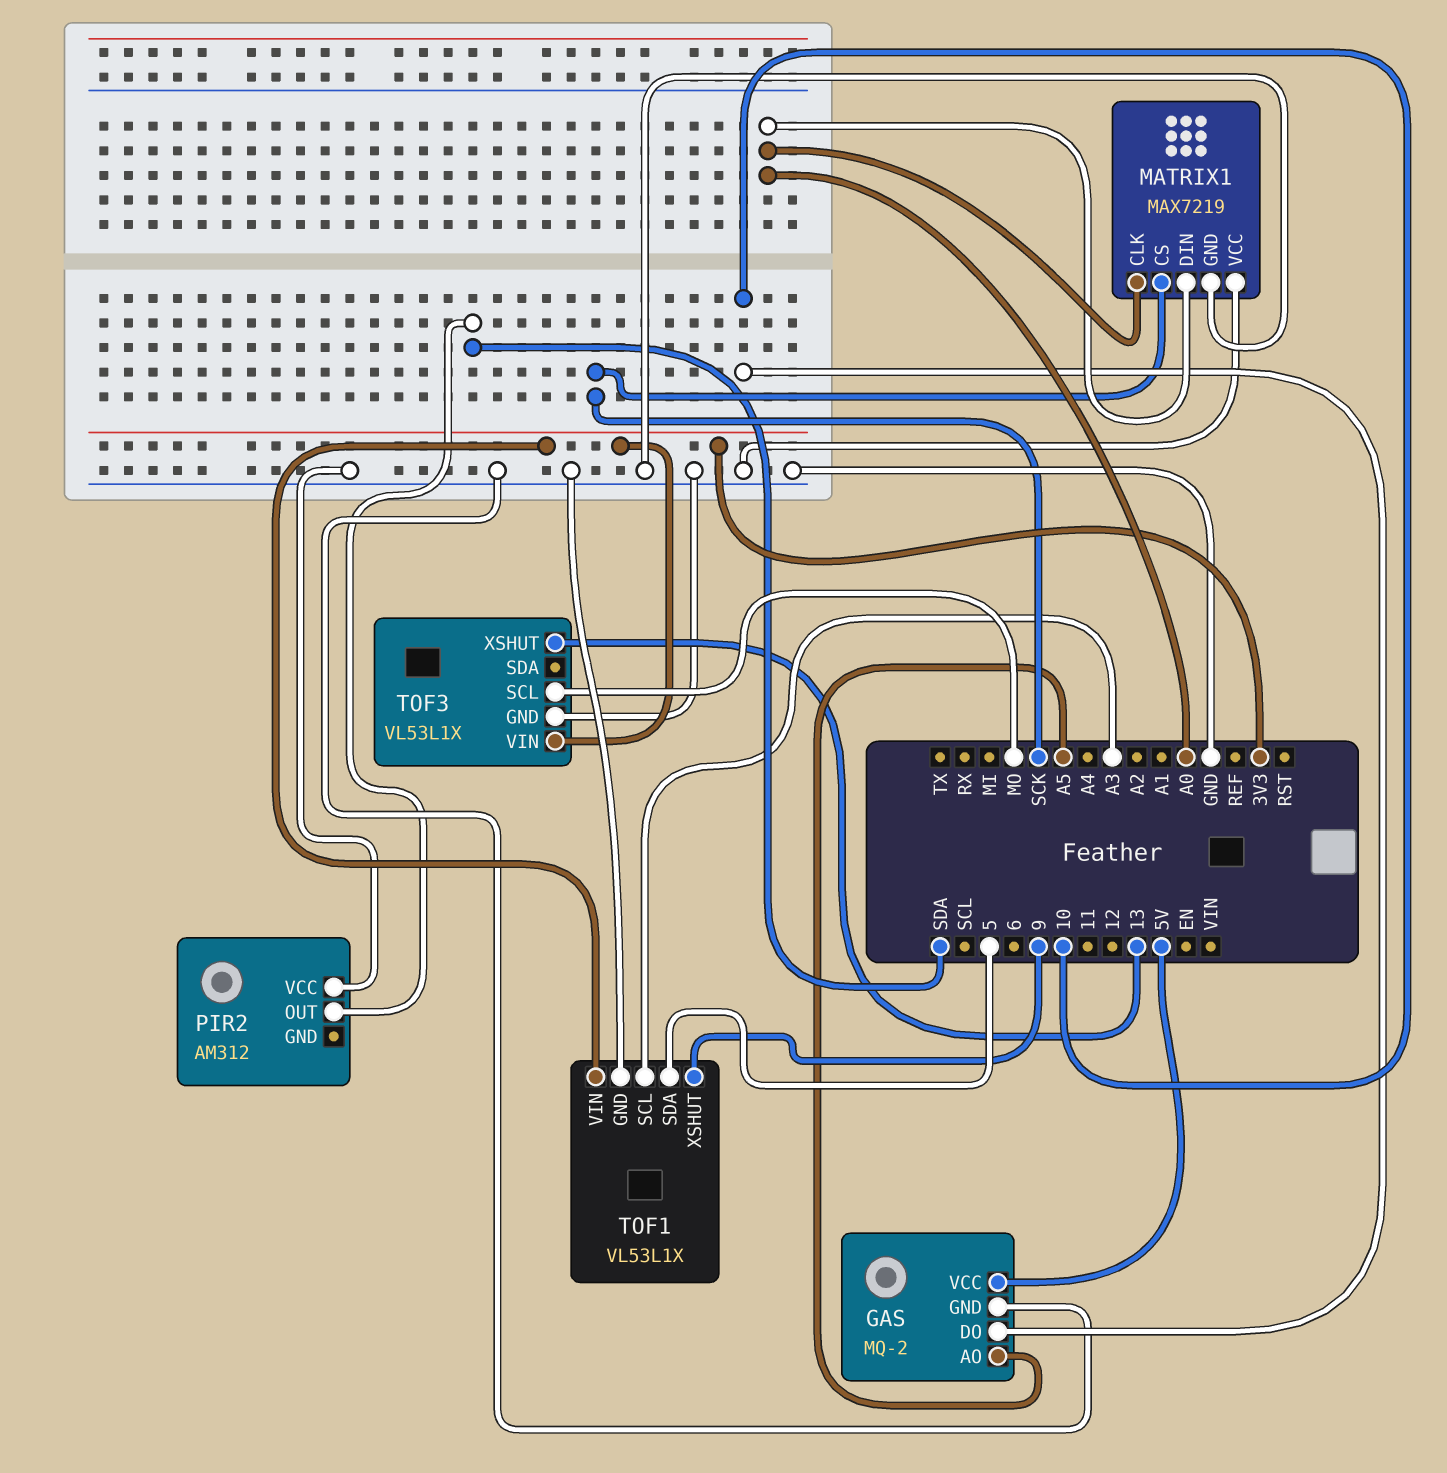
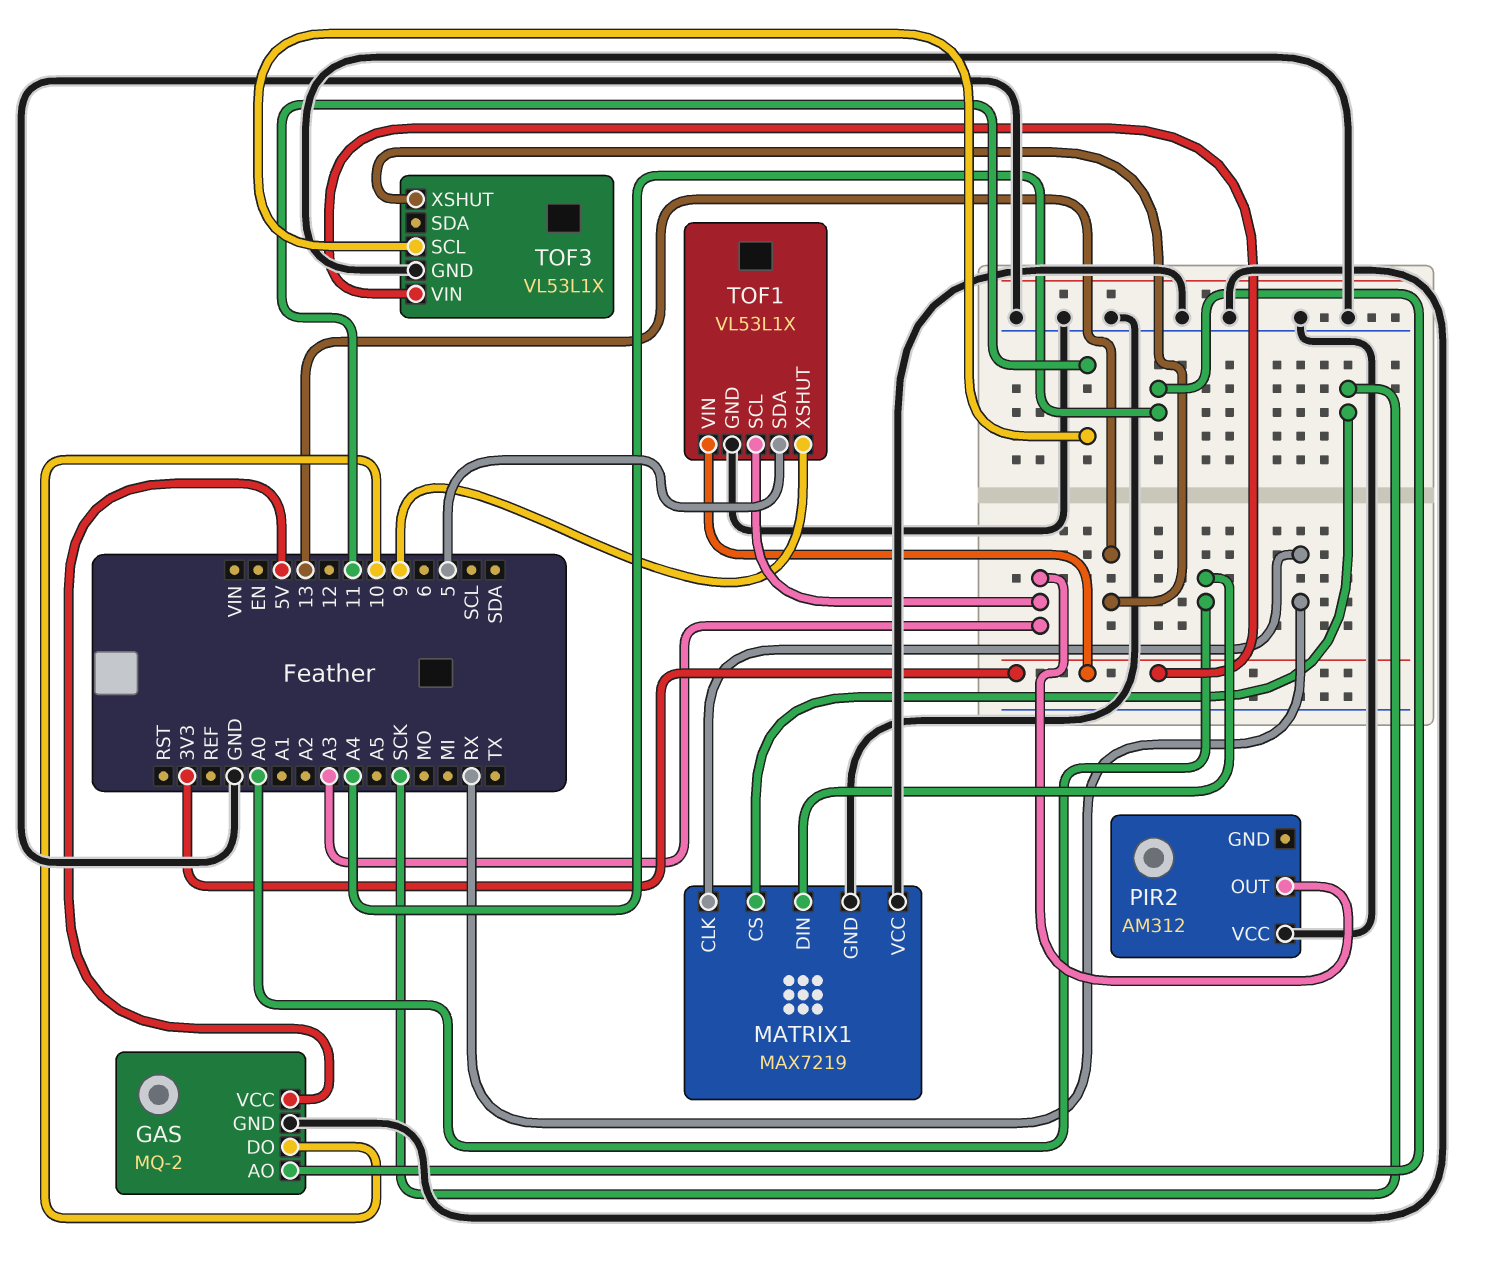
GAS pin AO: A5 -> A4
MATRIX1 pin CLK: A0 -> RX
PIR2 pin OUT: SDA -> A3
TOF3 pin SCL: MO -> 11

